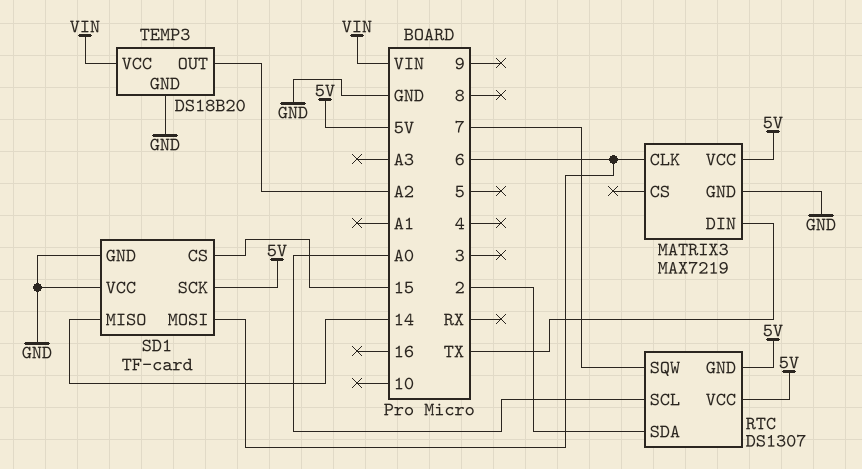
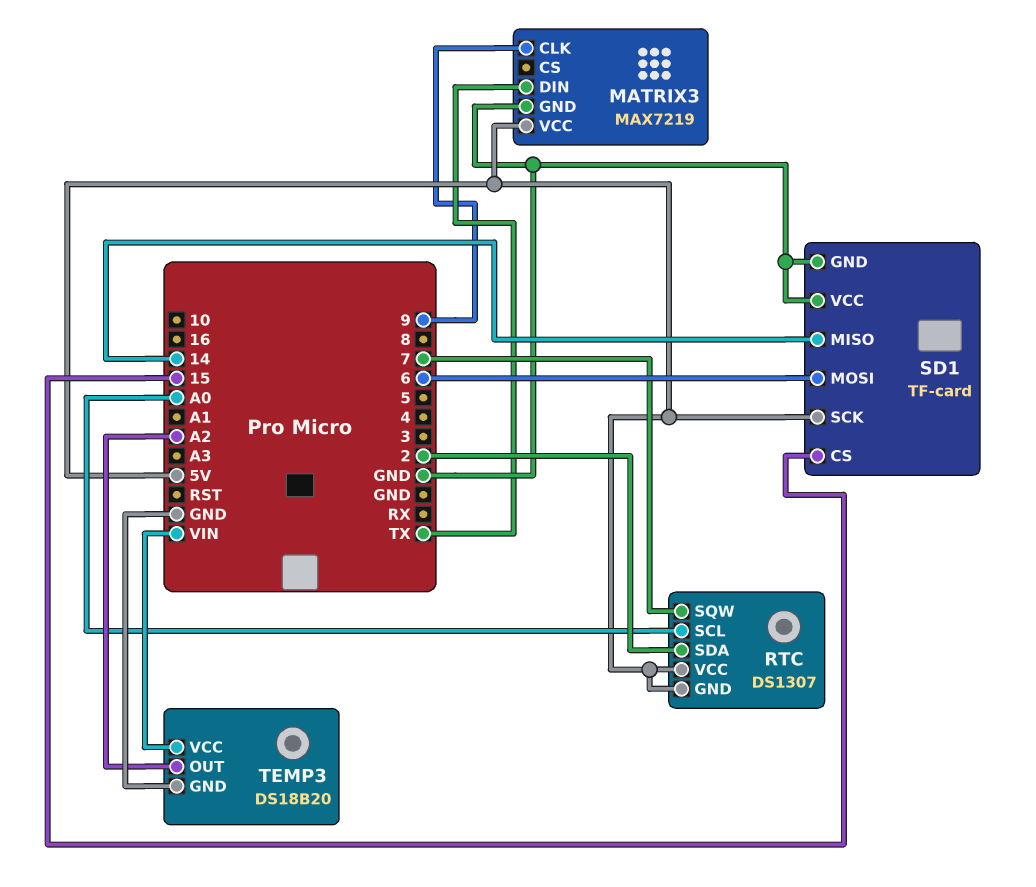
MATRIX3 pin CLK: 6 -> 9

